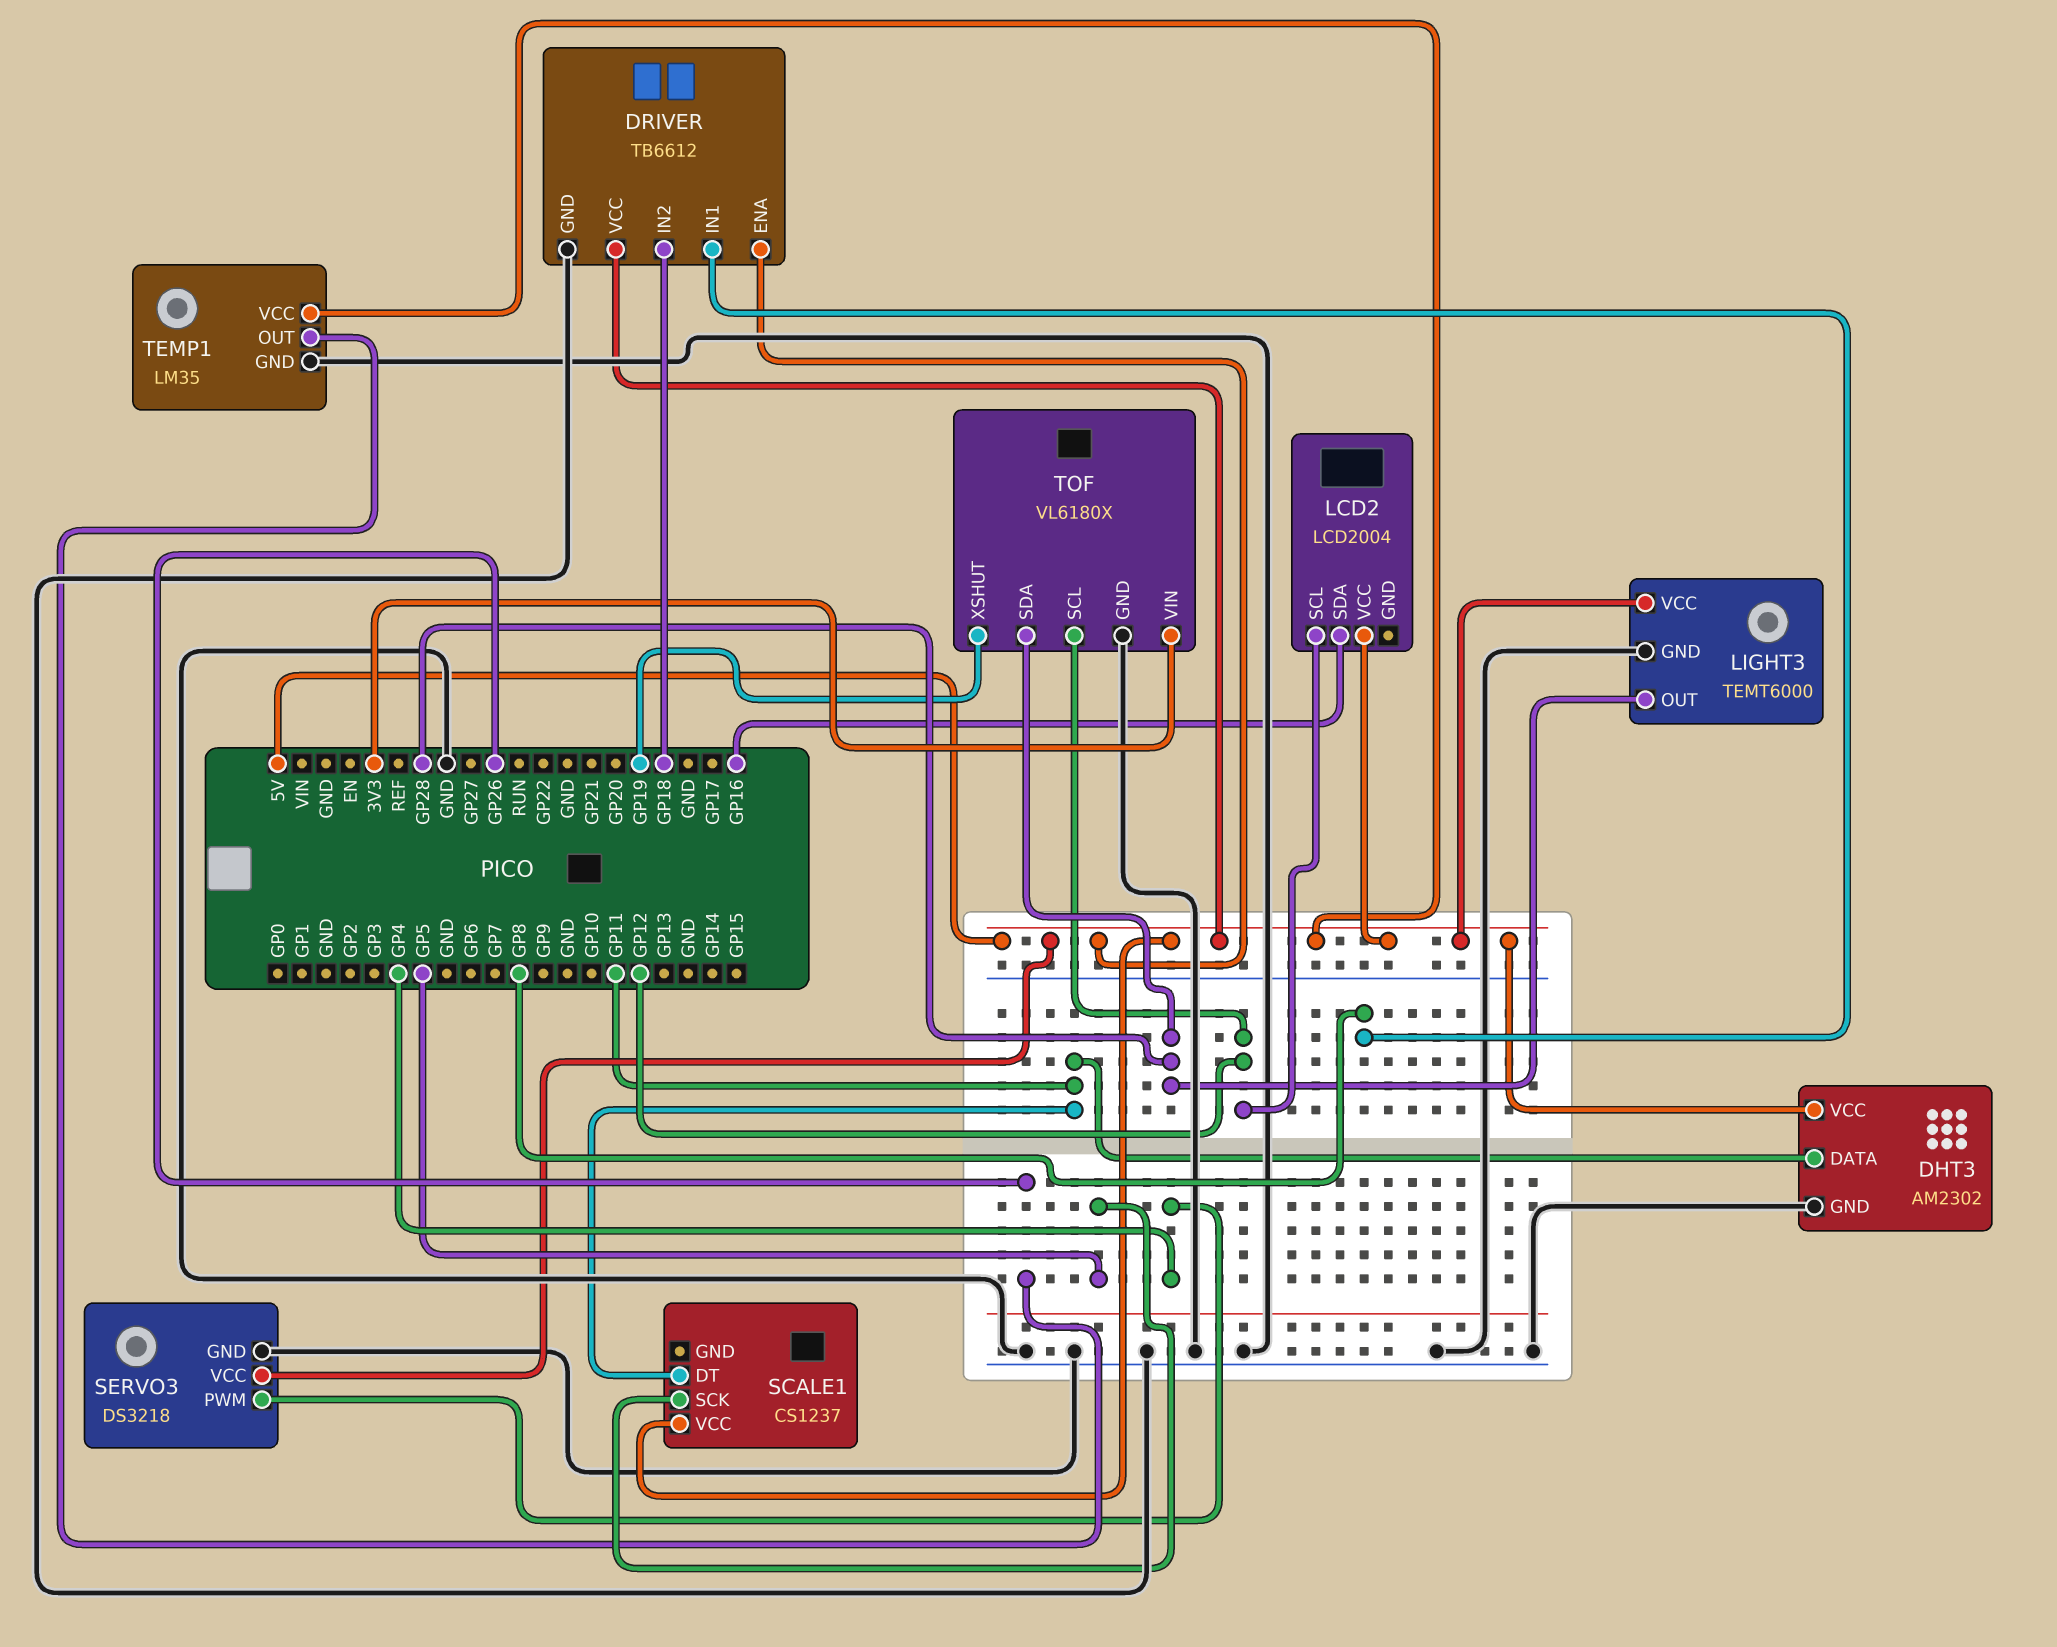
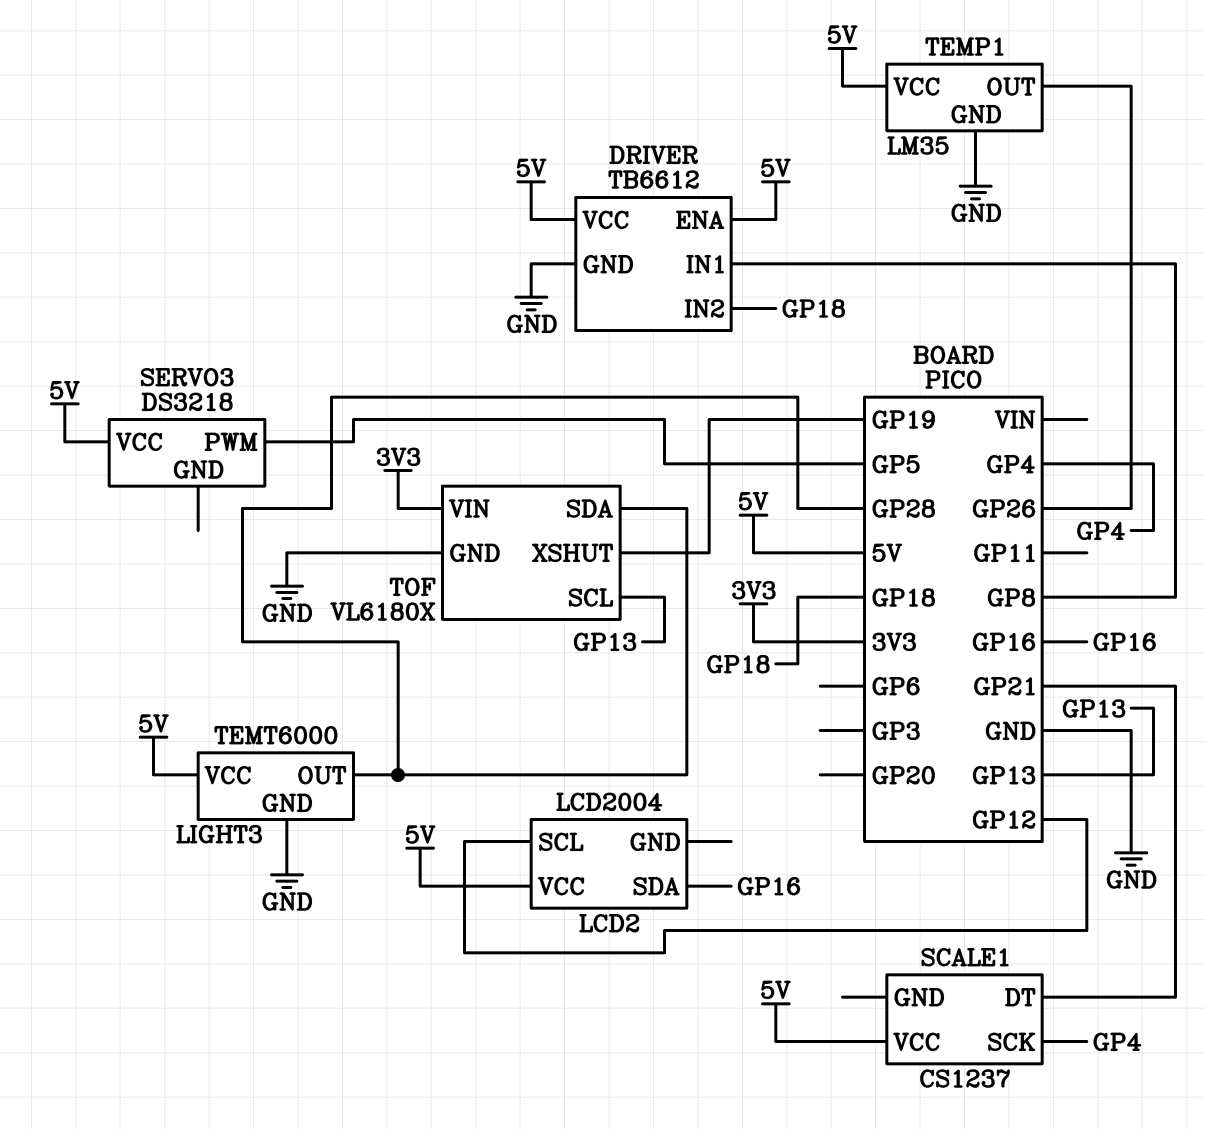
DHT3: AM2302 -> none
DHT3 pin DATA: GP11 -> none
DHT3 pin GND: GND -> none
DHT3 pin VCC: 5V -> none
SCALE1 pin DT: GP11 -> GP21
SCALE1 pin SCK: GP5 -> GP4
SERVO3 pin GND: GND -> none
SERVO3 pin PWM: GP4 -> GP5
TOF pin SCL: GP12 -> GP13

